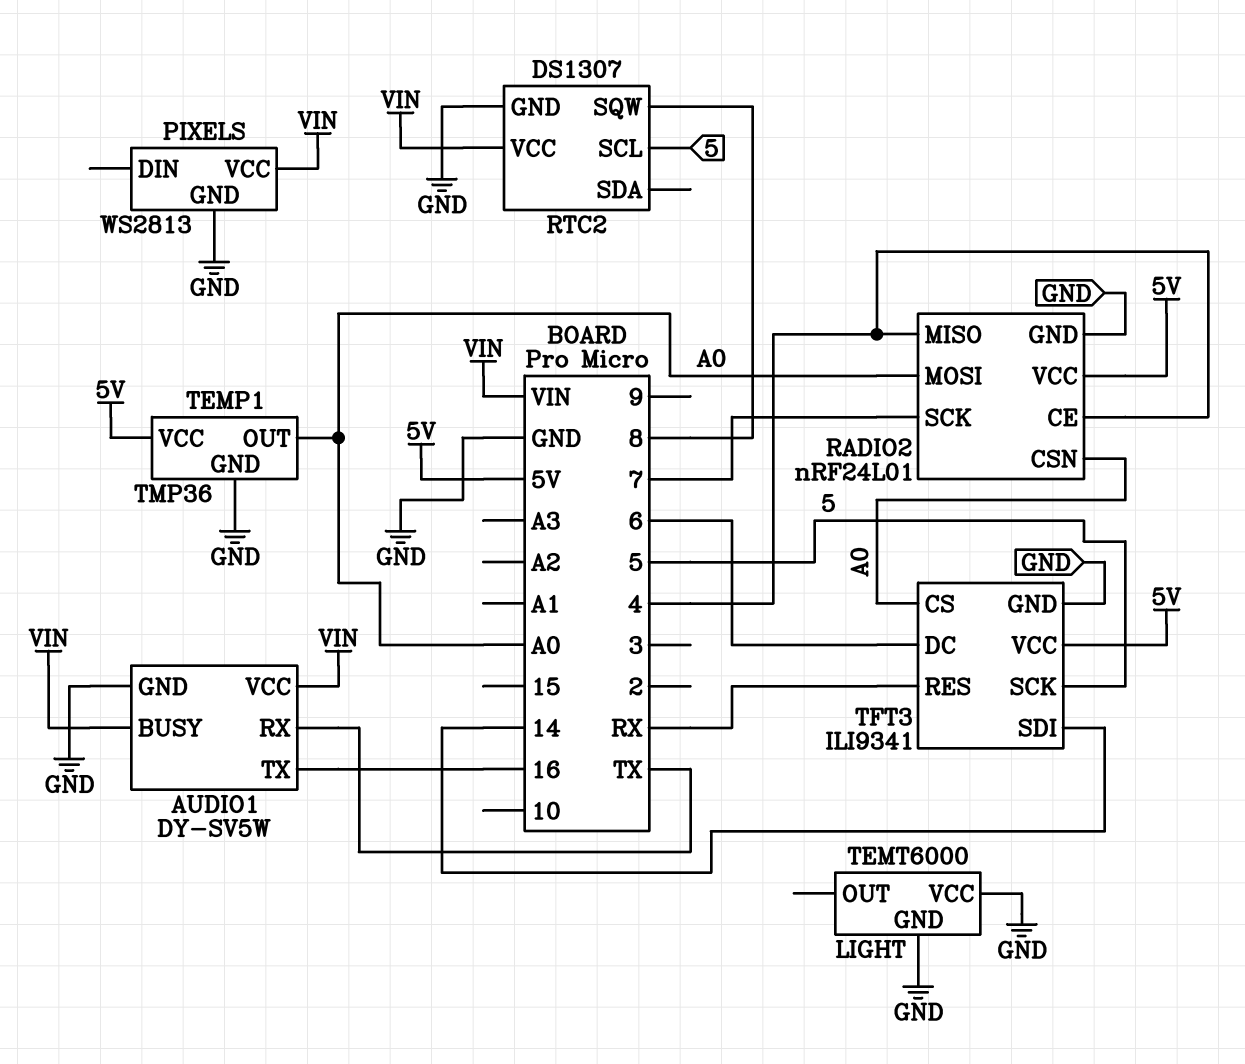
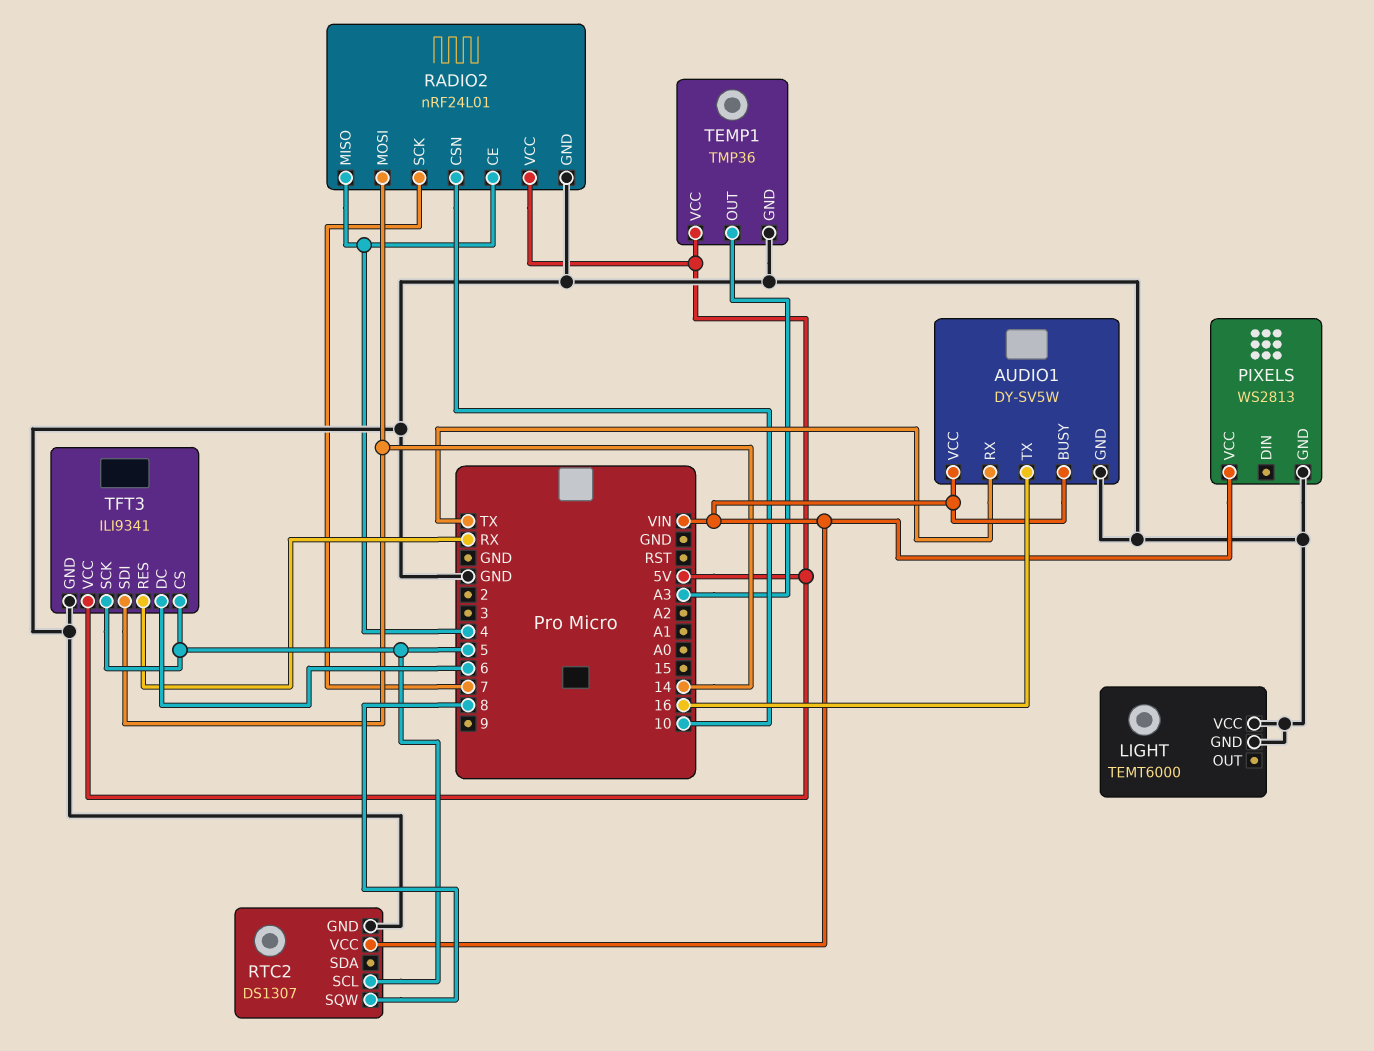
RADIO2 pin CSN: A0 -> 10
RADIO2 pin MOSI: A0 -> 14
TEMP1 pin OUT: A0 -> A3
TFT3 pin CS: A0 -> 5

